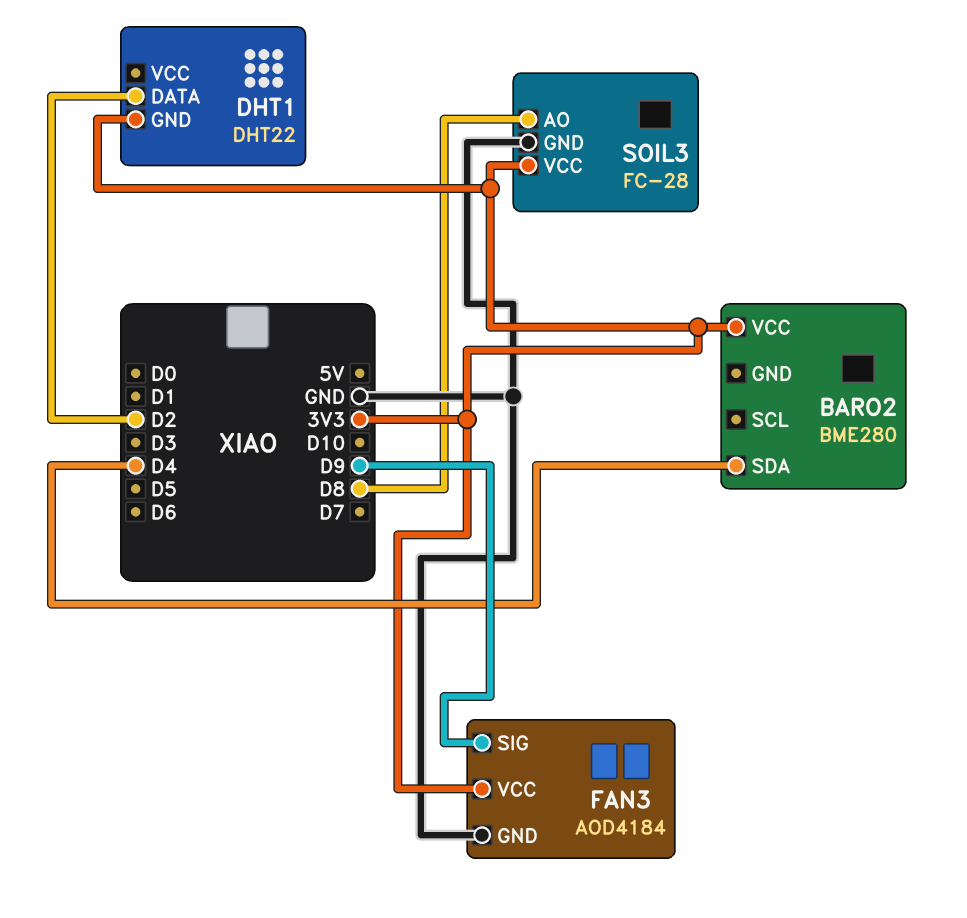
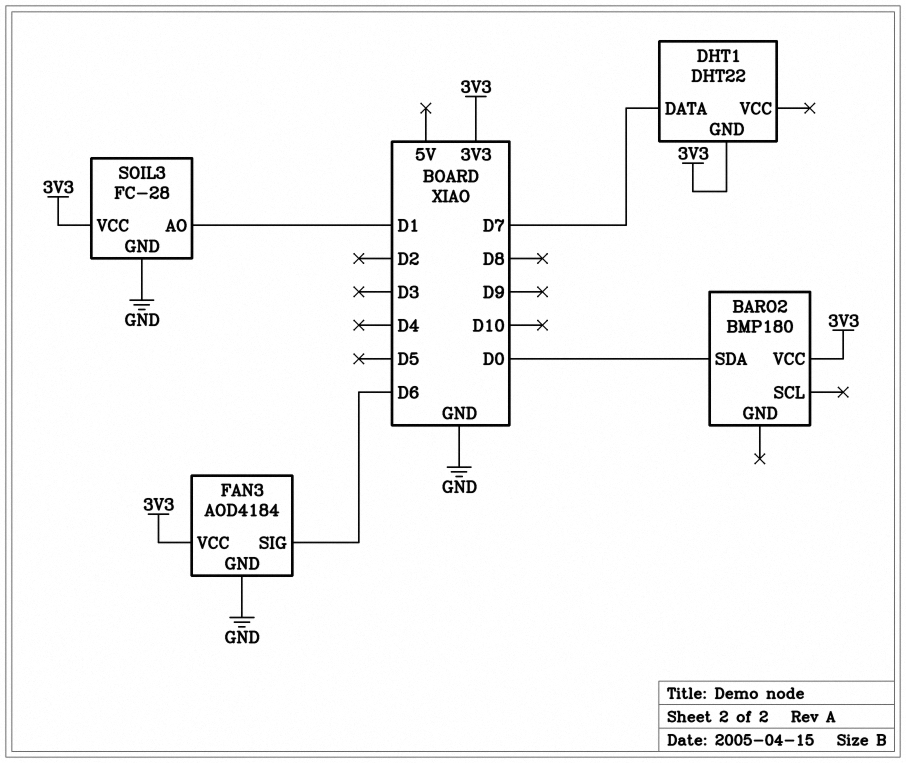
BARO2: BME280 -> BMP180
BARO2 pin SDA: D4 -> D0
DHT1 pin DATA: D2 -> D7
FAN3 pin SIG: D9 -> D6
SOIL3 pin AO: D8 -> D1

